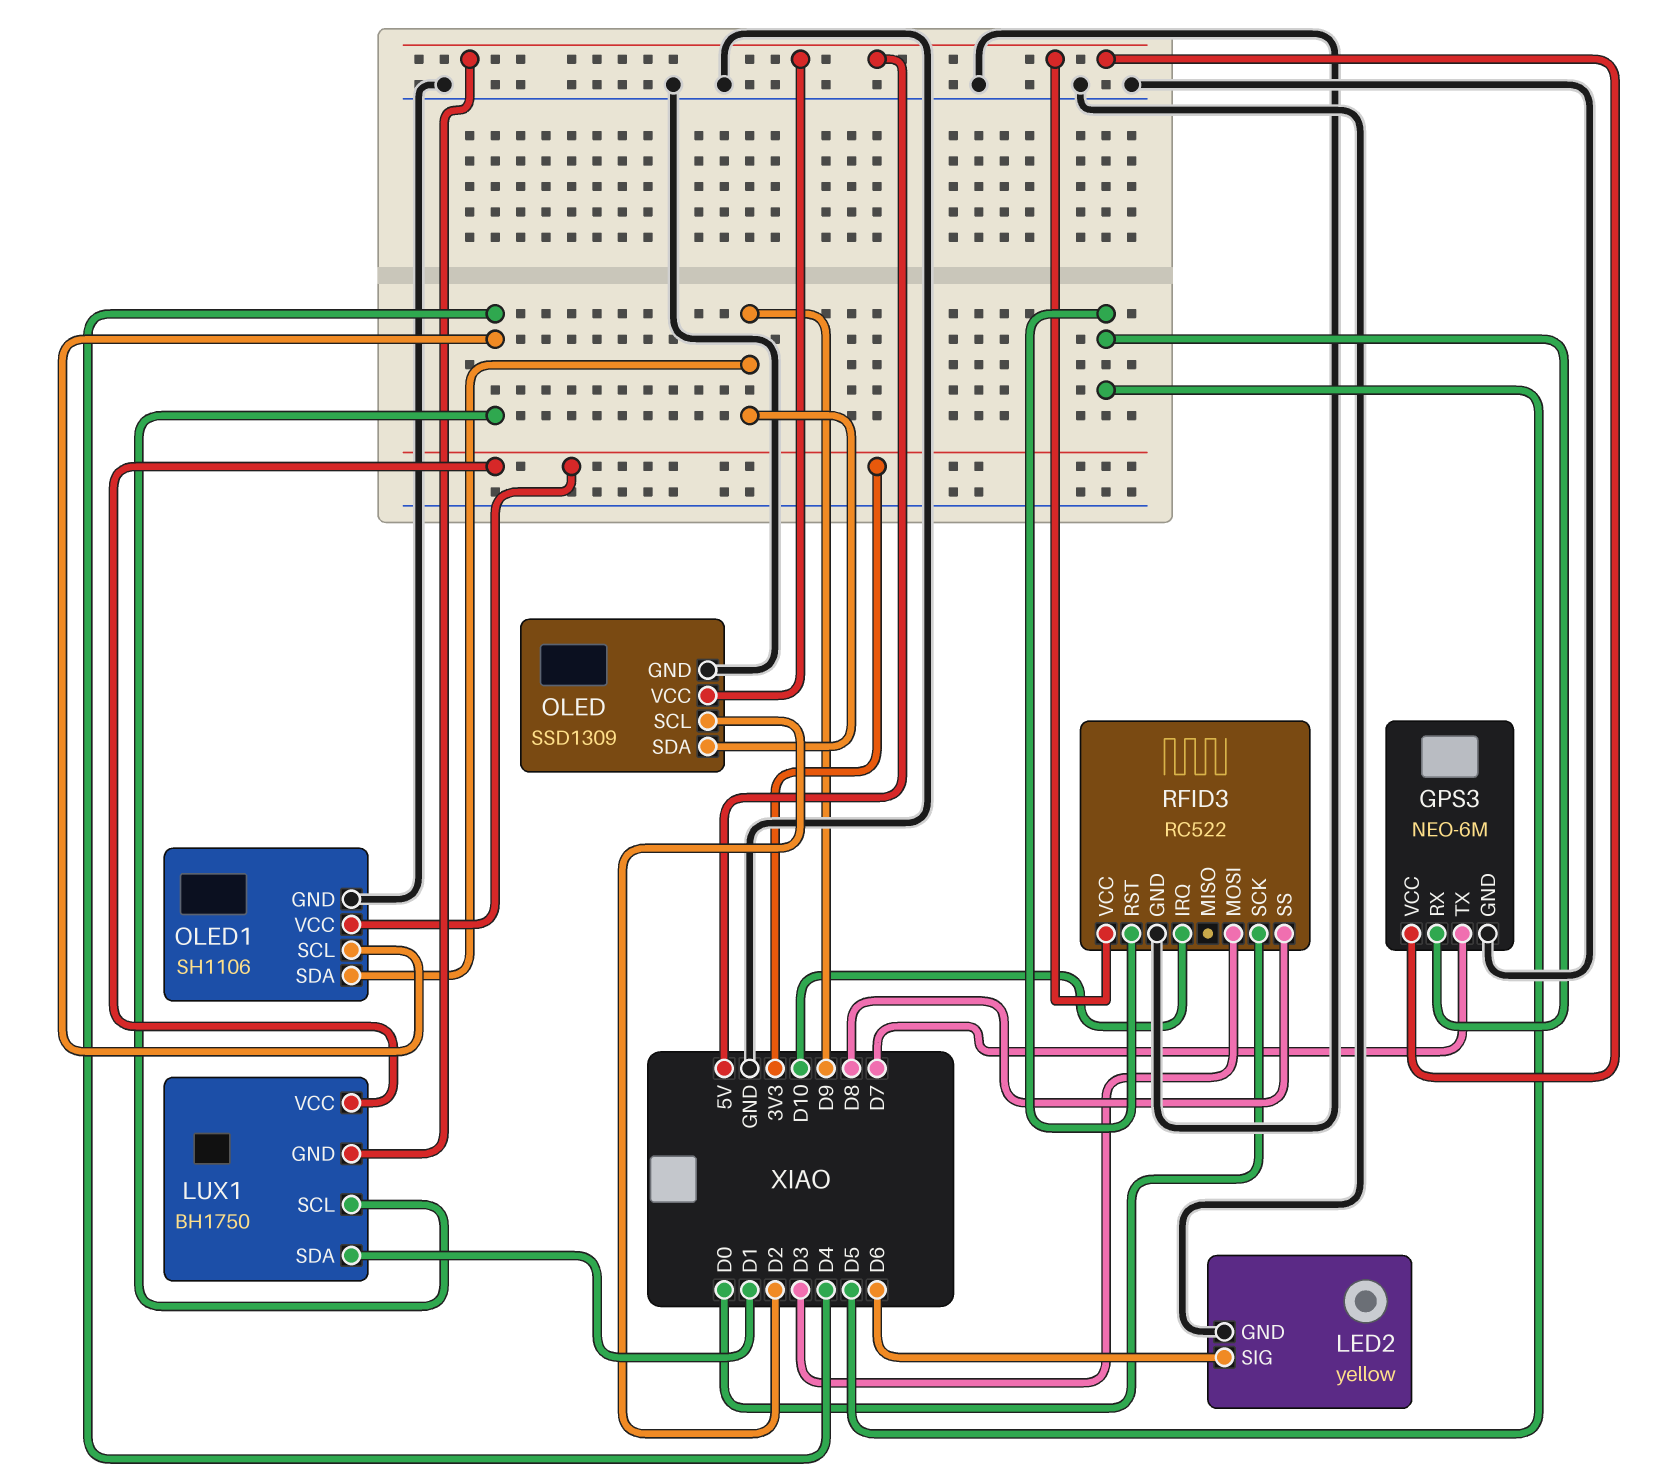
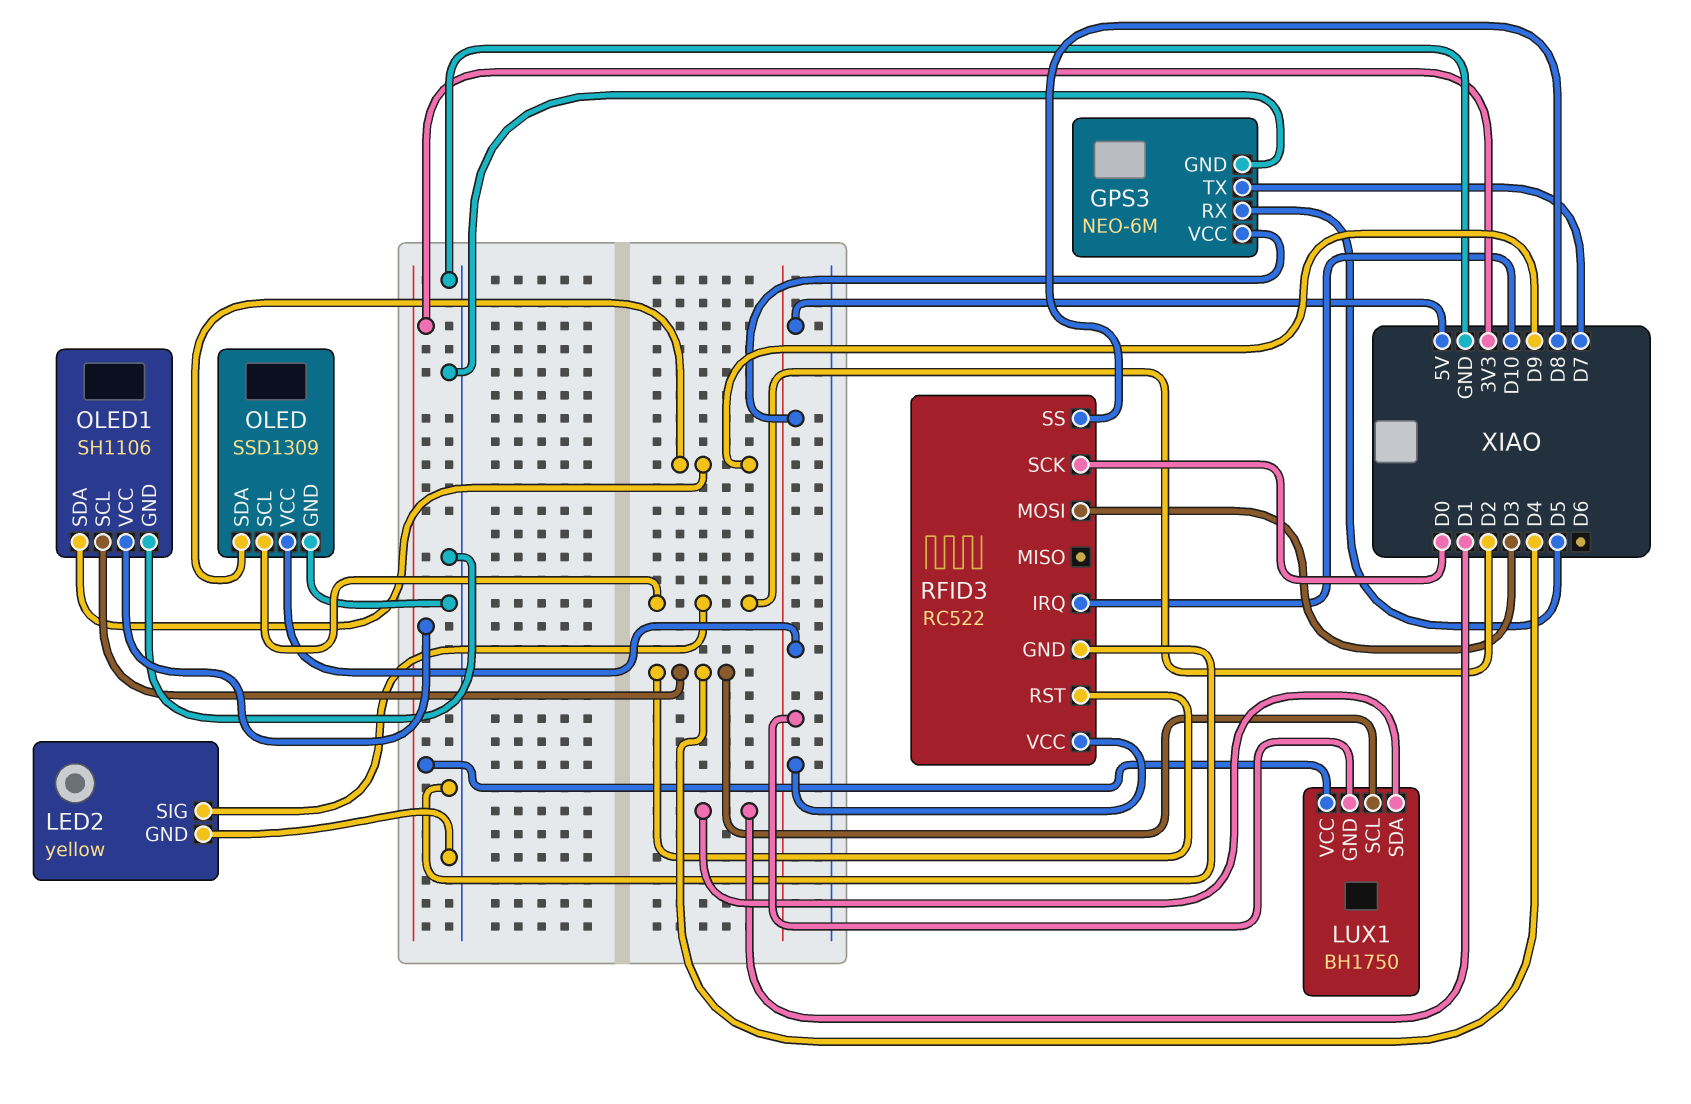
LED2 pin SIG: D6 -> D2
RFID3 pin RST: D5 -> D4

